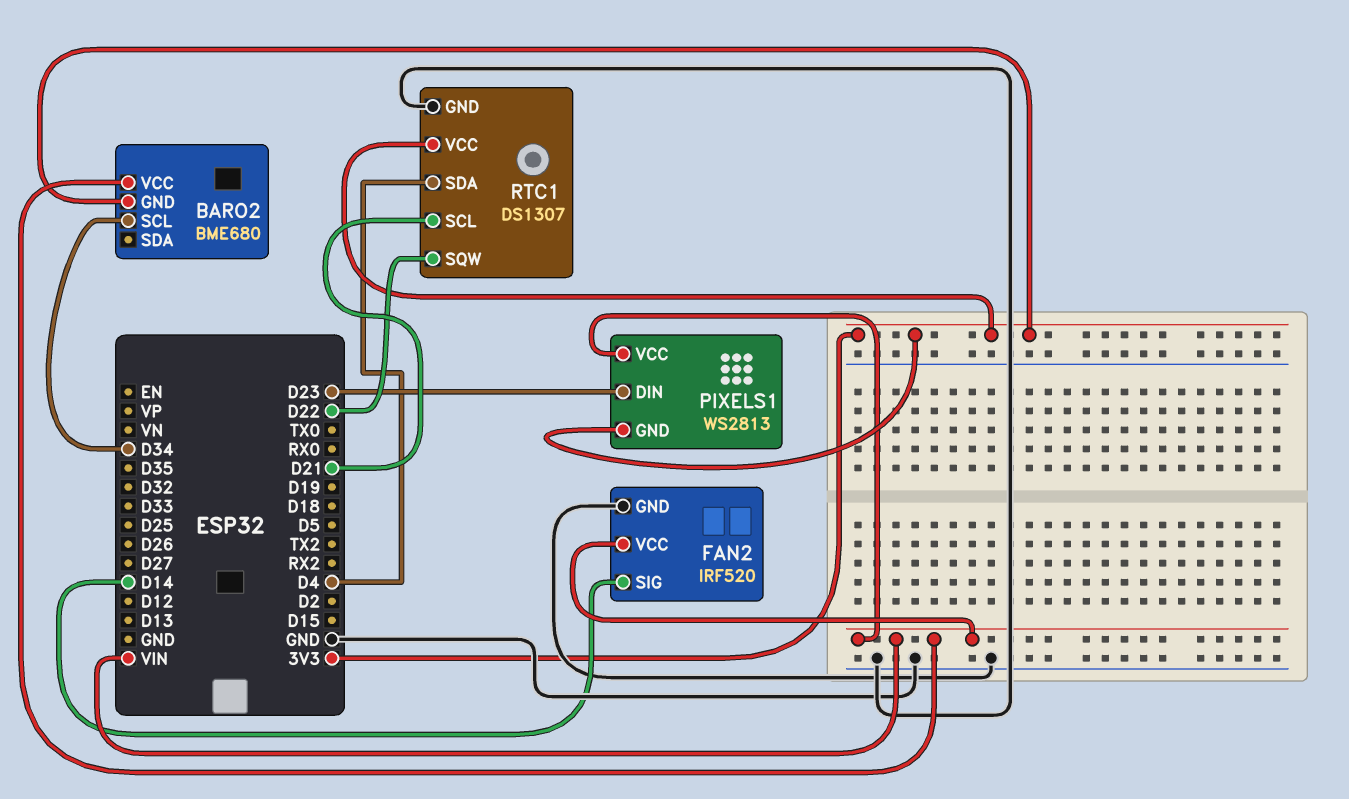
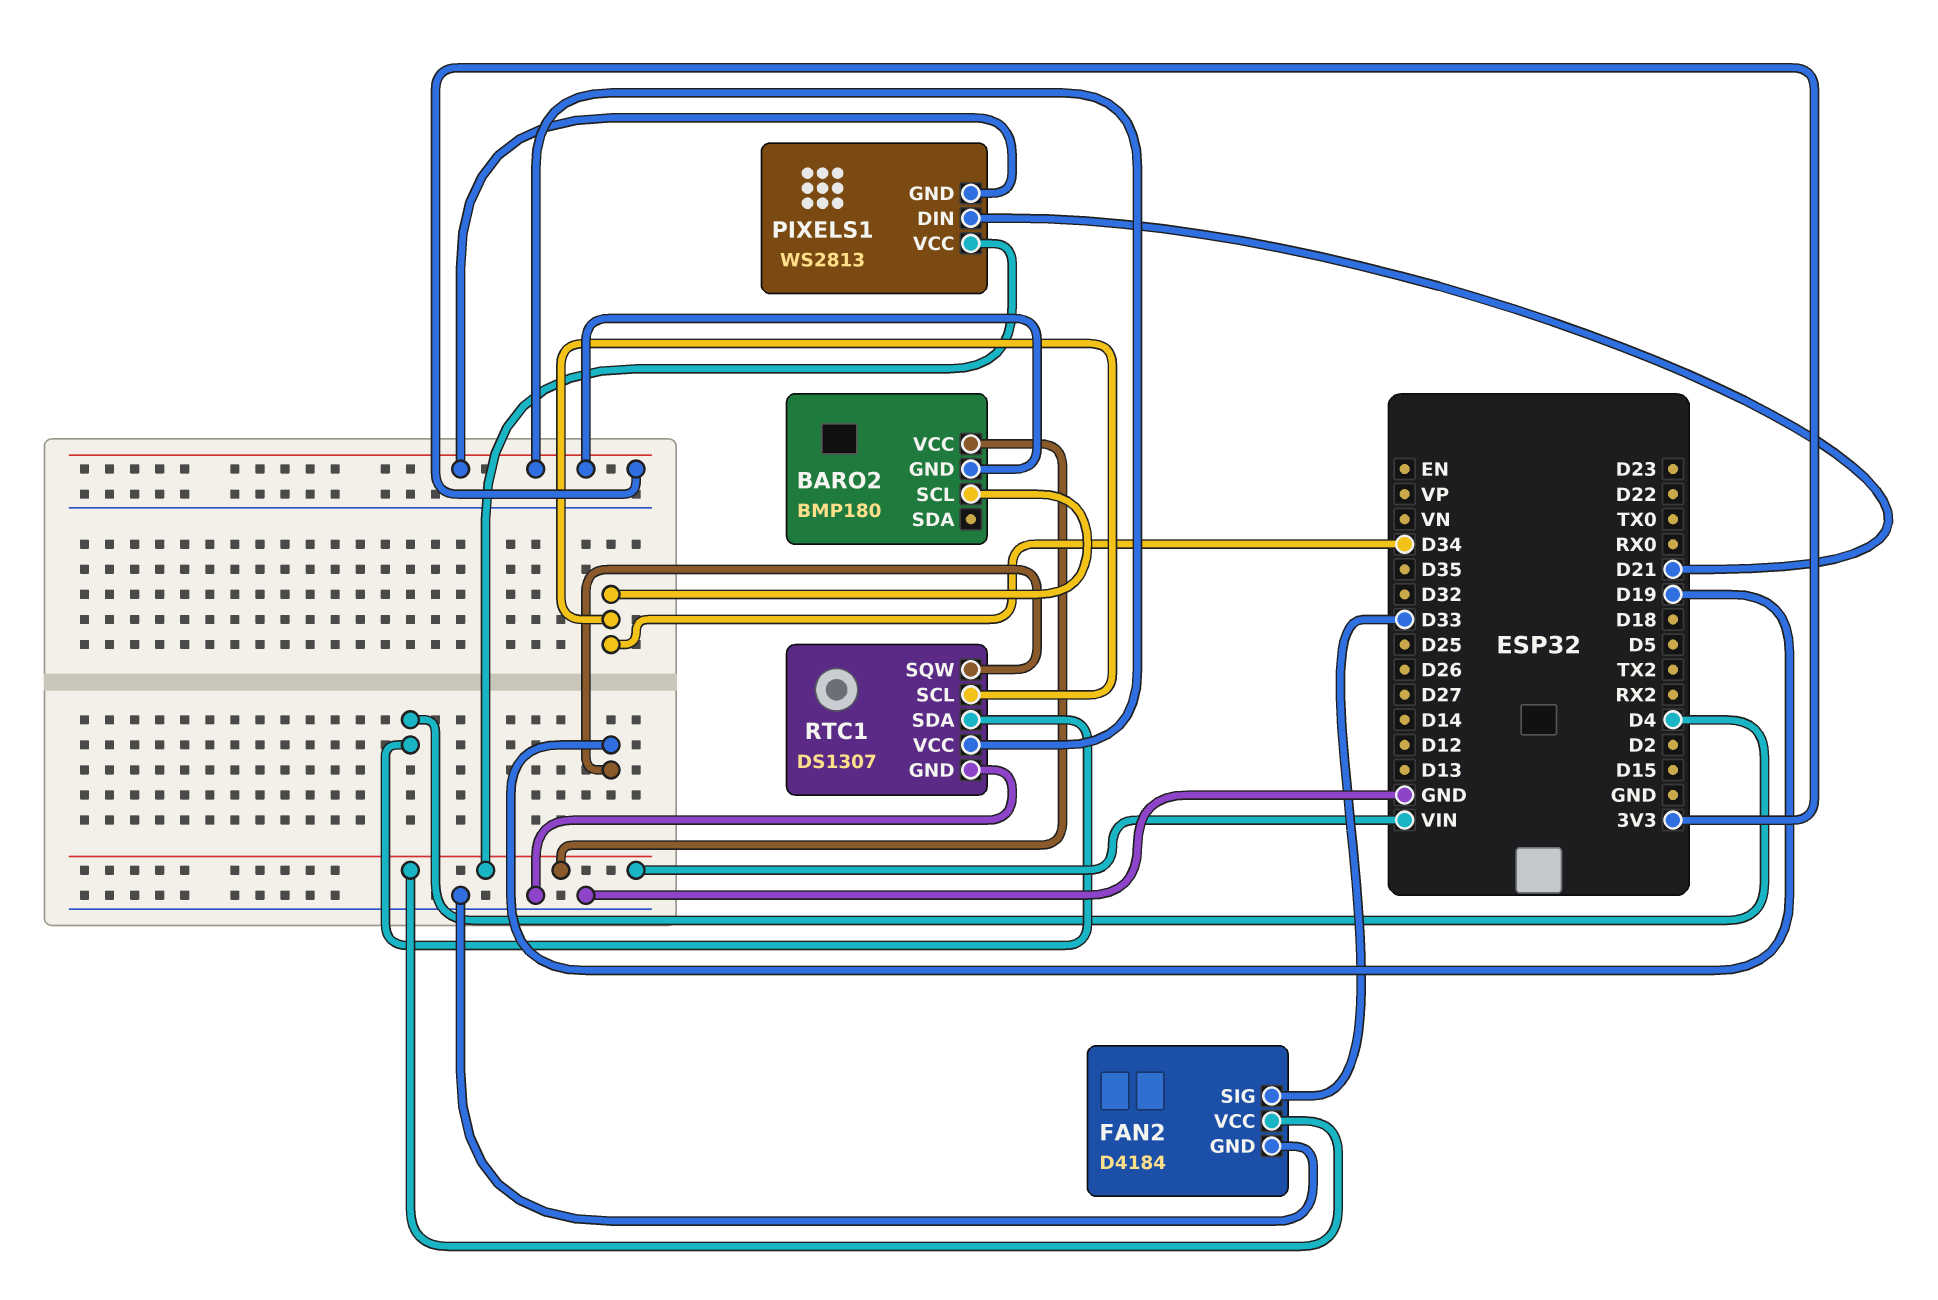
BARO2: BME680 -> BMP180
FAN2: IRF520 -> D4184
FAN2 pin SIG: D14 -> D33
PIXELS1 pin DIN: D23 -> D21
RTC1 pin SCL: D21 -> D34
RTC1 pin SQW: D22 -> D19

